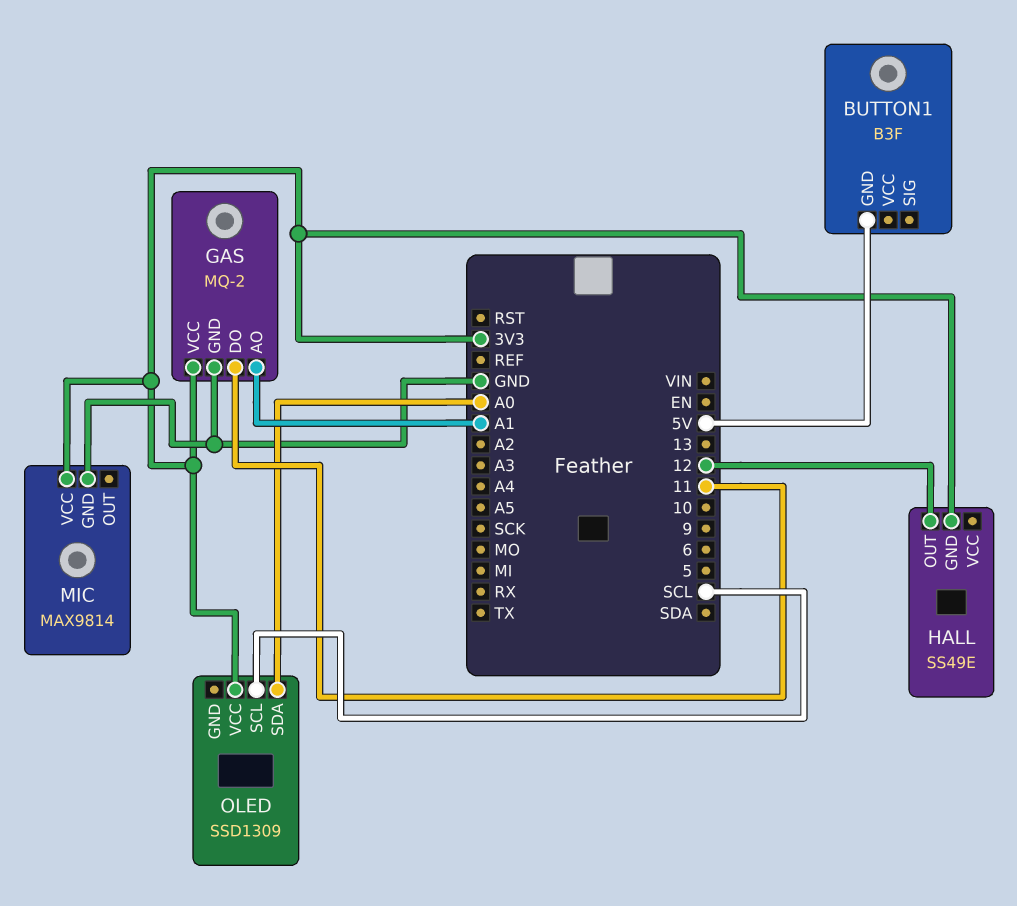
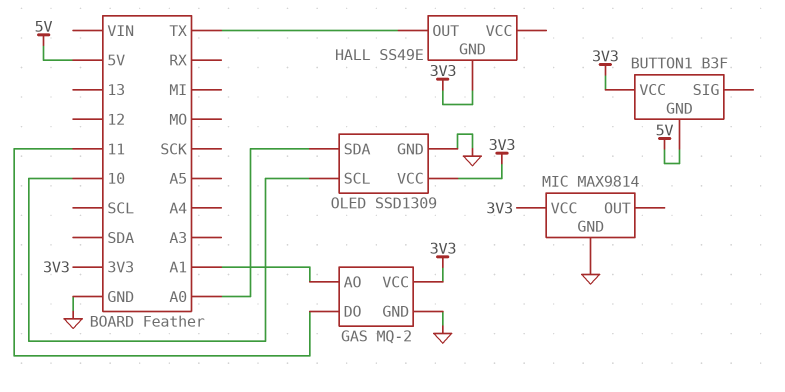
BUTTON1 pin VCC: none -> 3V3
HALL pin OUT: 12 -> TX
OLED pin GND: none -> GND
OLED pin SCL: SCL -> 10

